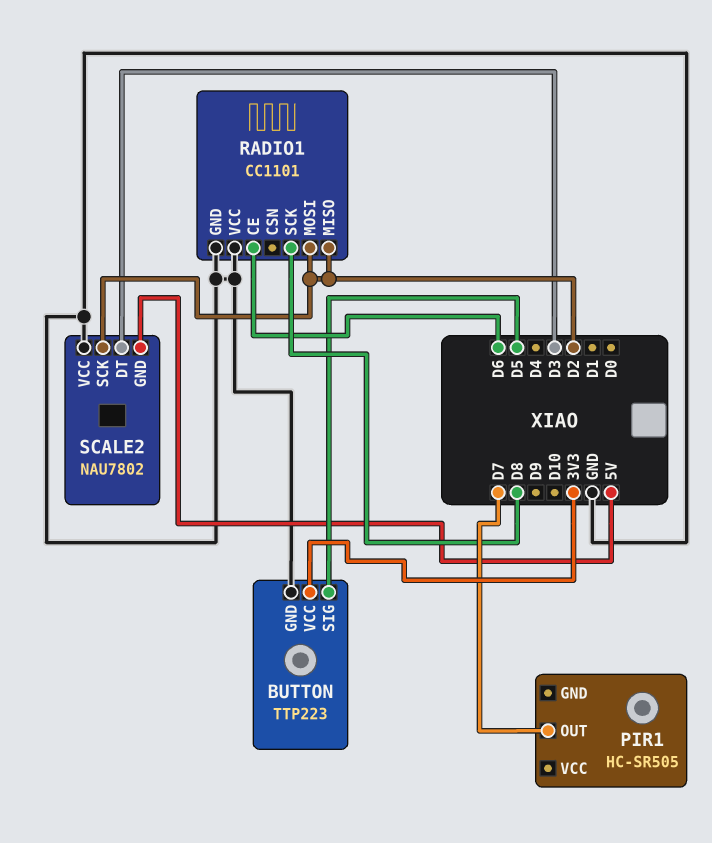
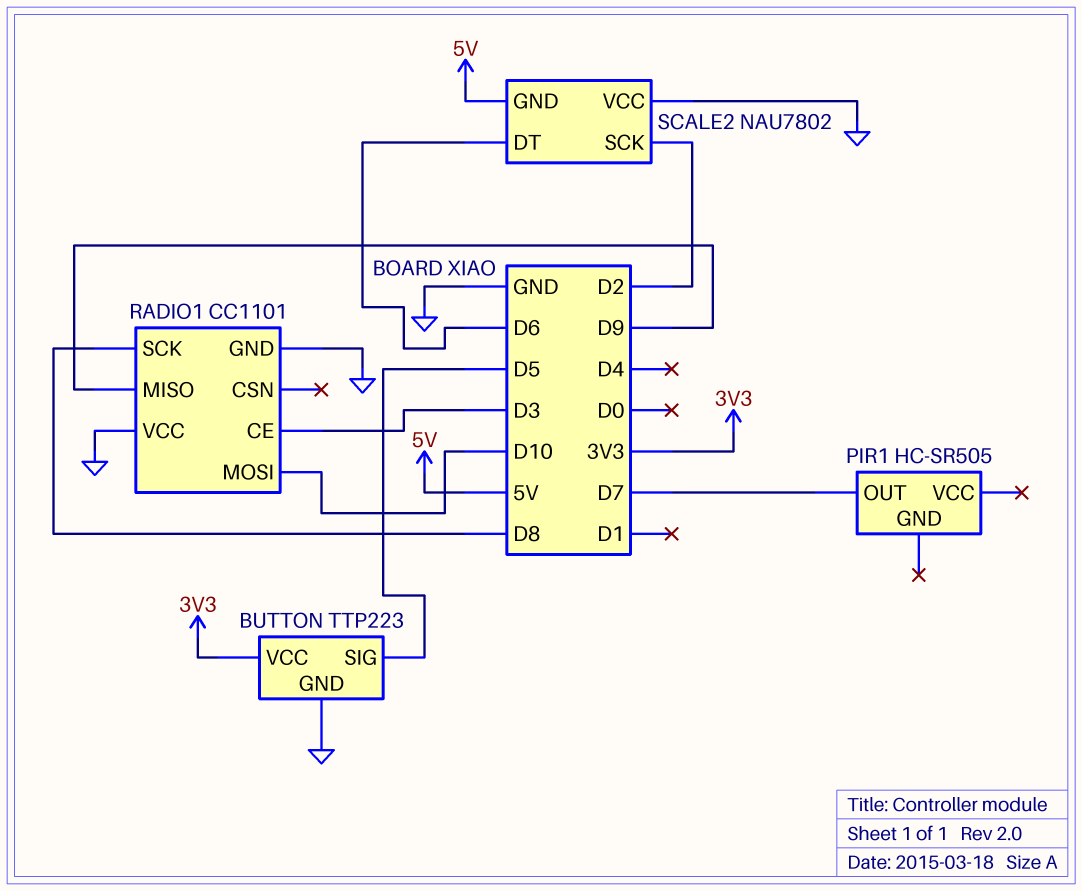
RADIO1 pin CE: D6 -> D3
RADIO1 pin MISO: D2 -> D9
RADIO1 pin MOSI: D2 -> D10
SCALE2 pin DT: D3 -> D6

